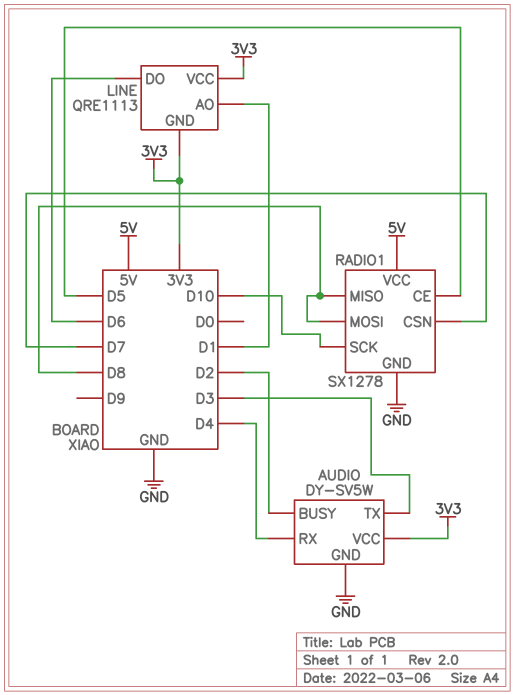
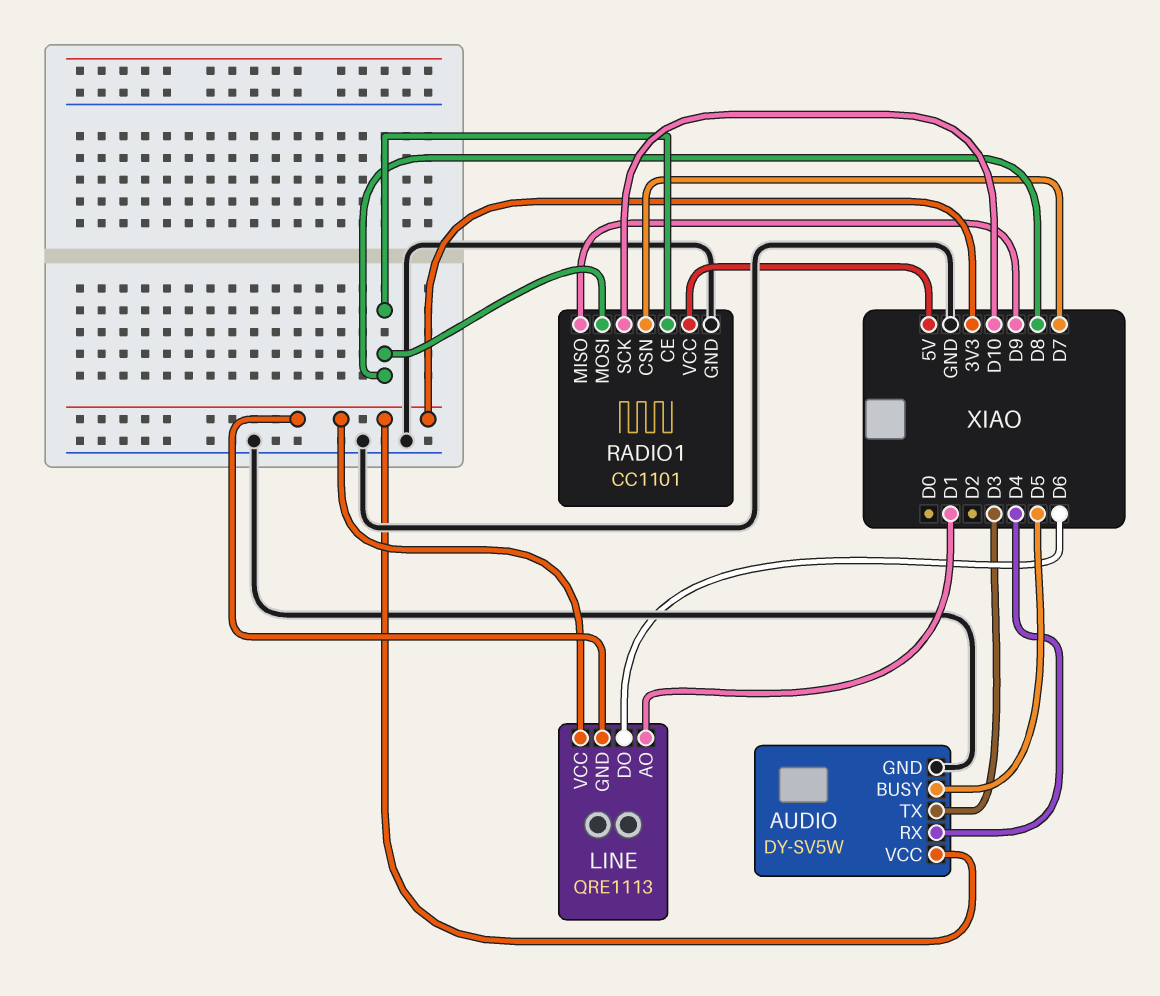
AUDIO pin BUSY: D2 -> D5
RADIO1: SX1278 -> CC1101
RADIO1 pin CE: D5 -> D8
RADIO1 pin MISO: D8 -> D9

